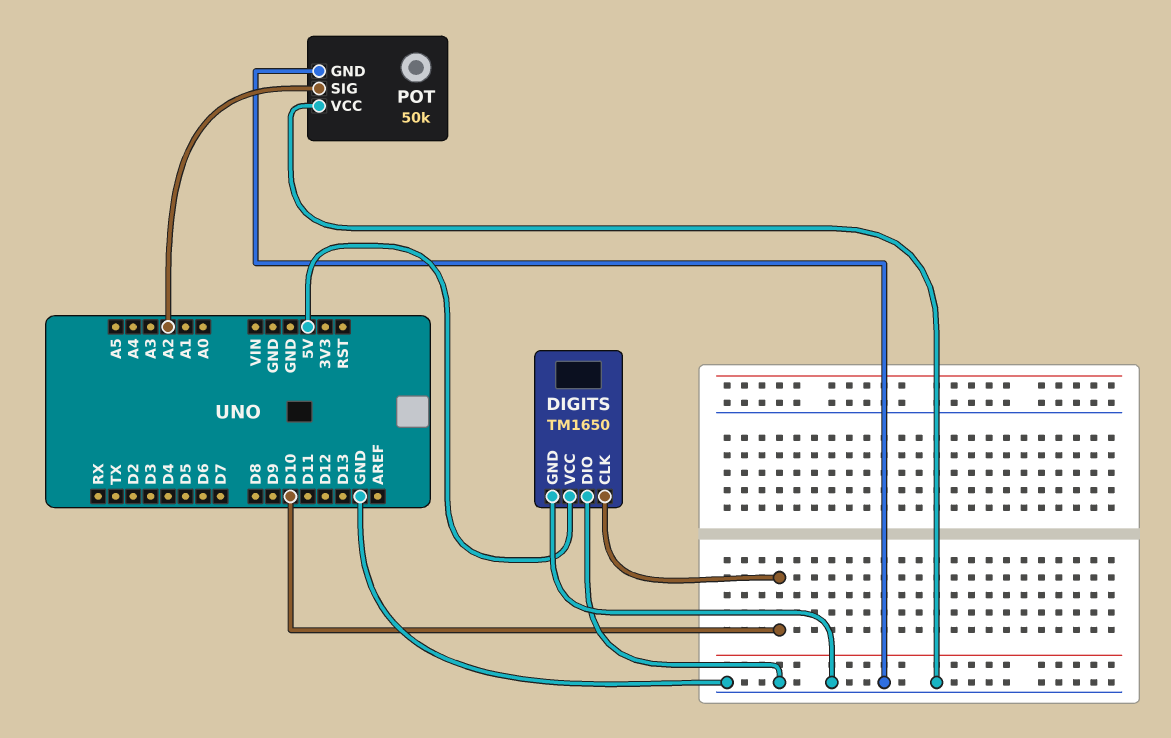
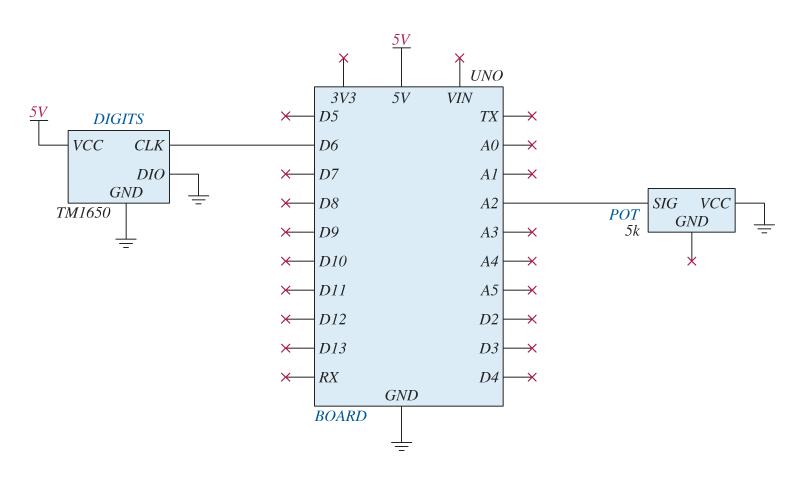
DIGITS pin CLK: D10 -> D6
POT: 50k -> 5k
POT pin GND: GND -> none

